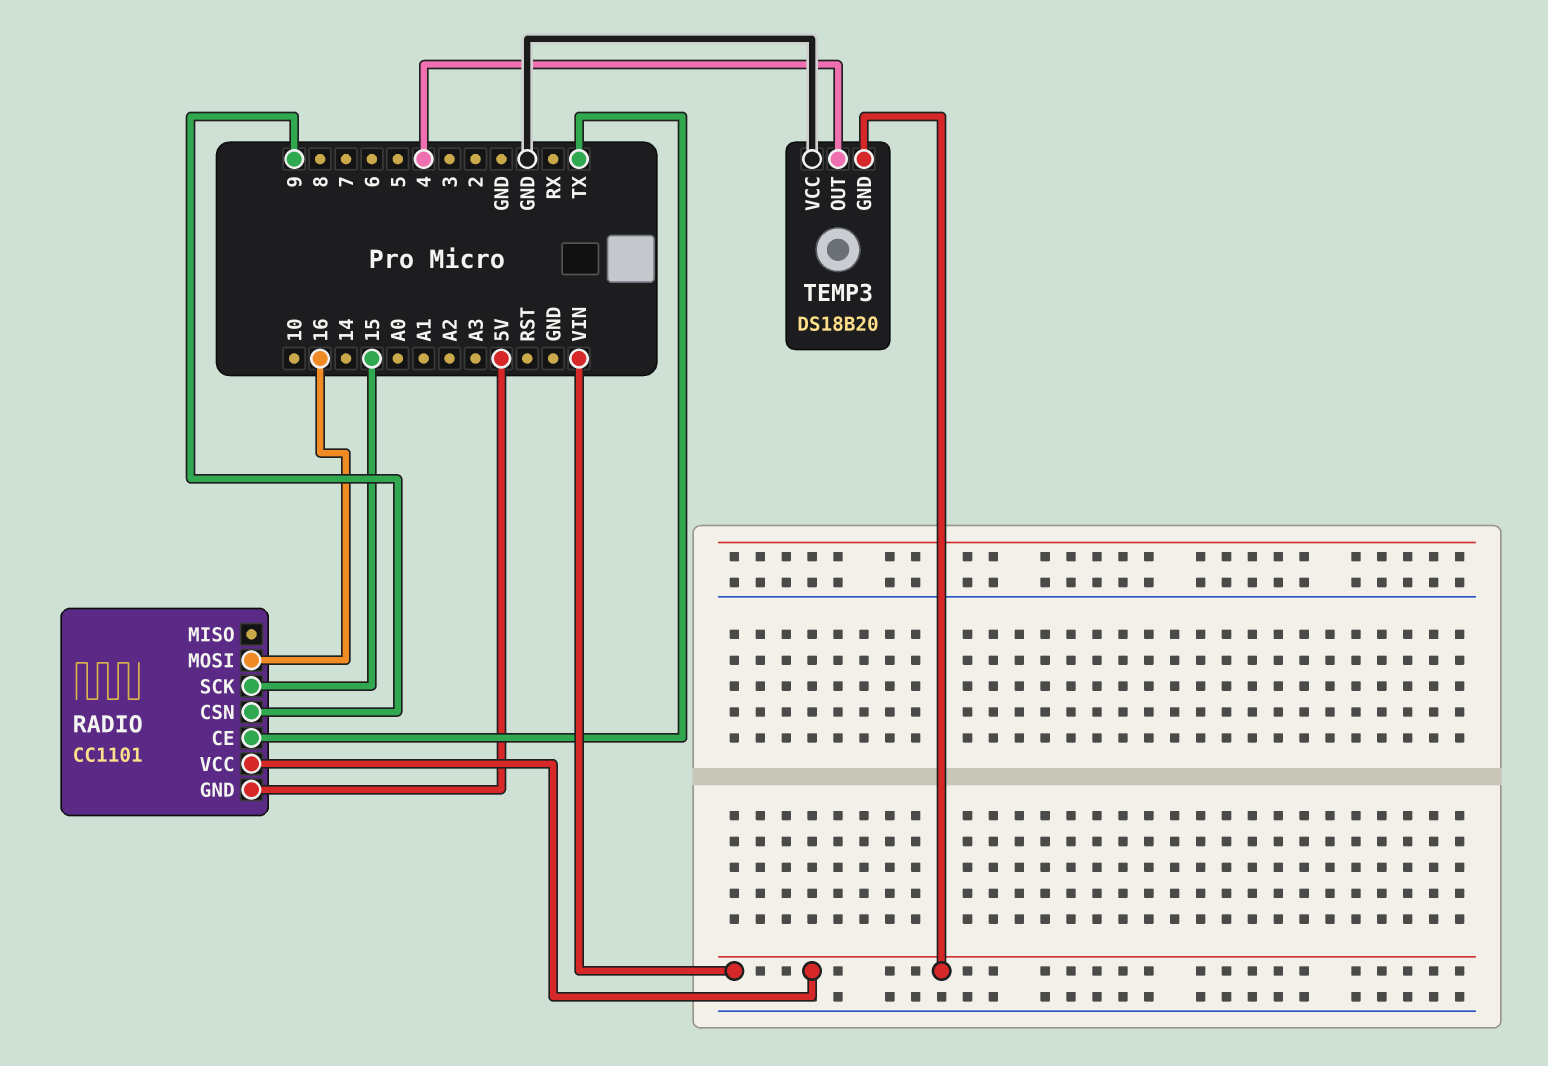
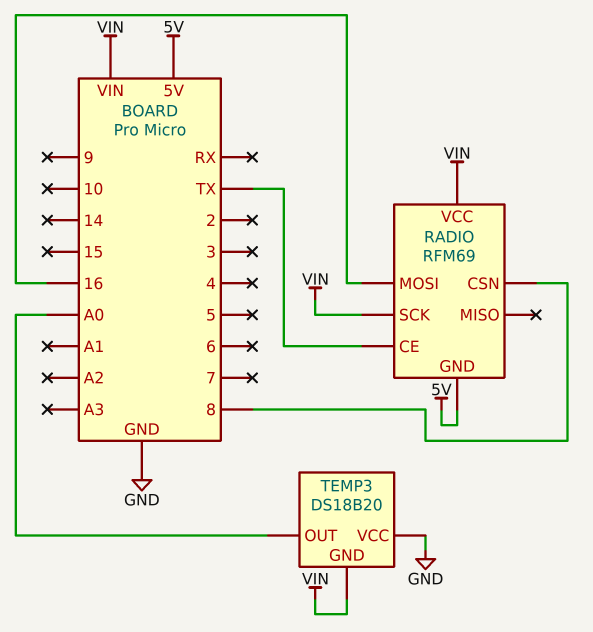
RADIO: CC1101 -> RFM69
RADIO pin CSN: 9 -> 8
RADIO pin SCK: 15 -> VIN
TEMP3 pin OUT: 4 -> A0

